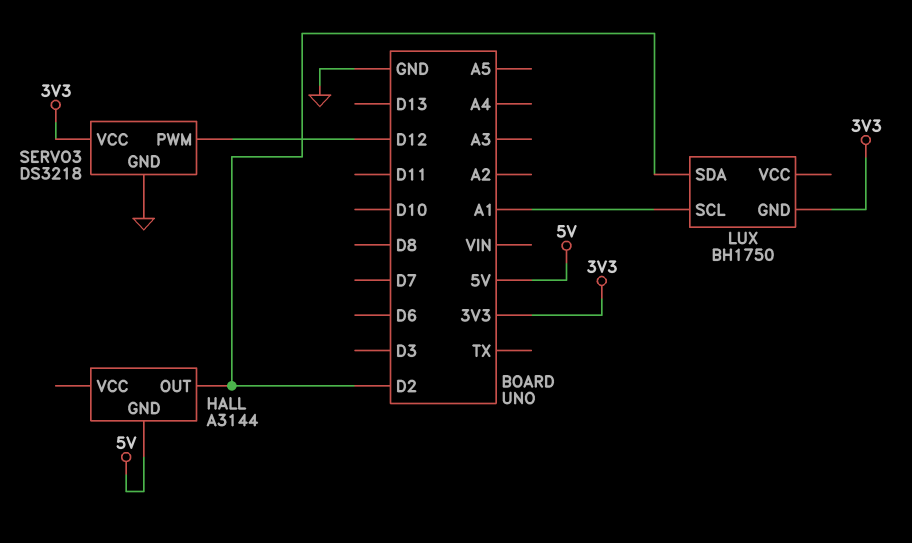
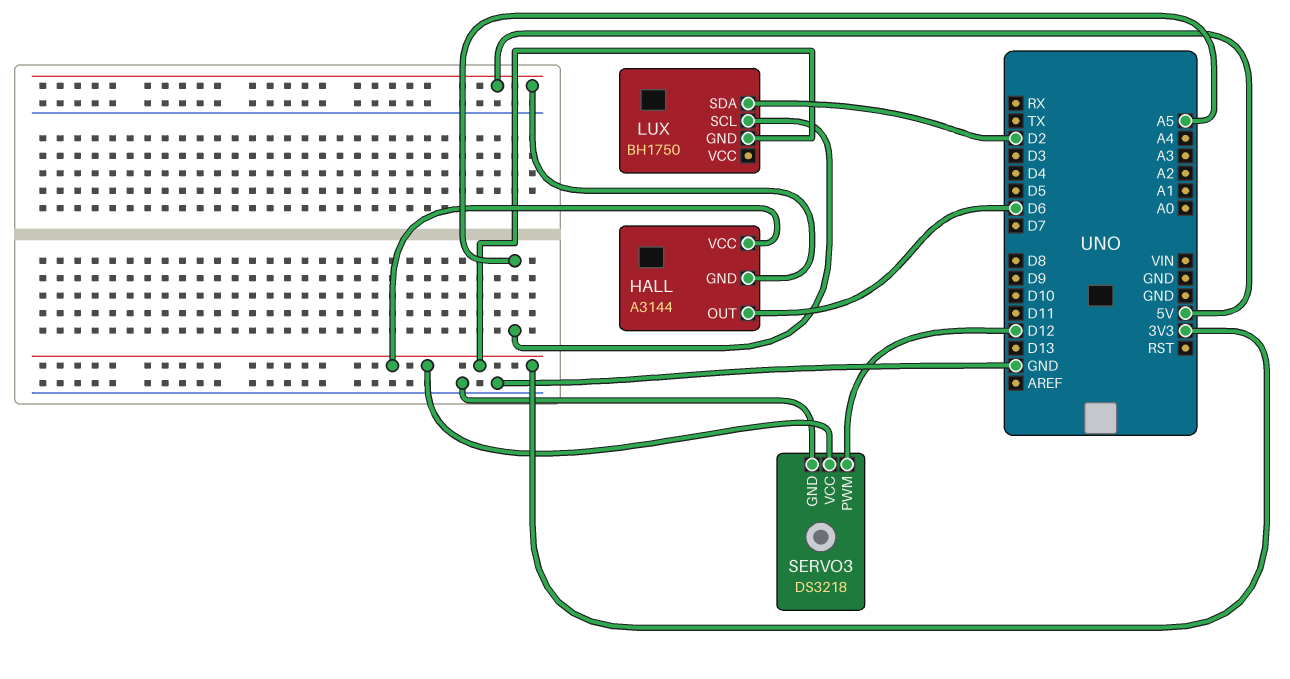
HALL pin OUT: D2 -> D6
HALL pin VCC: none -> 3V3
LUX pin SCL: A1 -> A5

